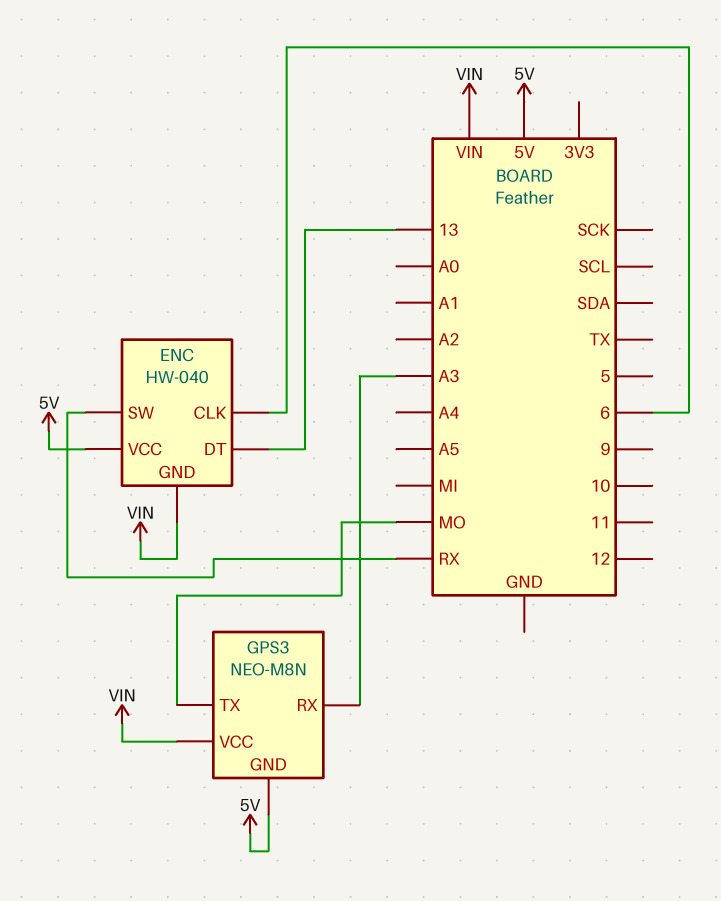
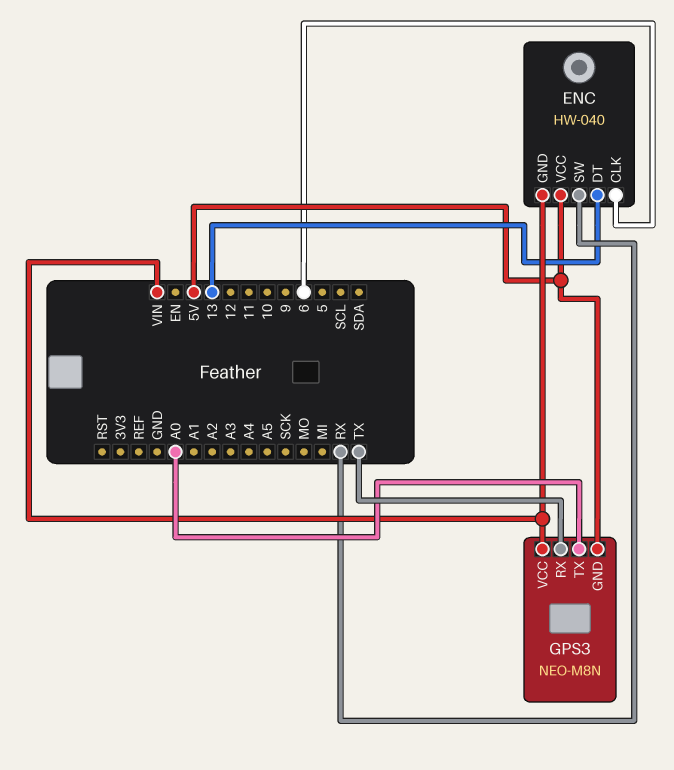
GPS3 pin RX: A3 -> TX
GPS3 pin TX: MO -> A0

